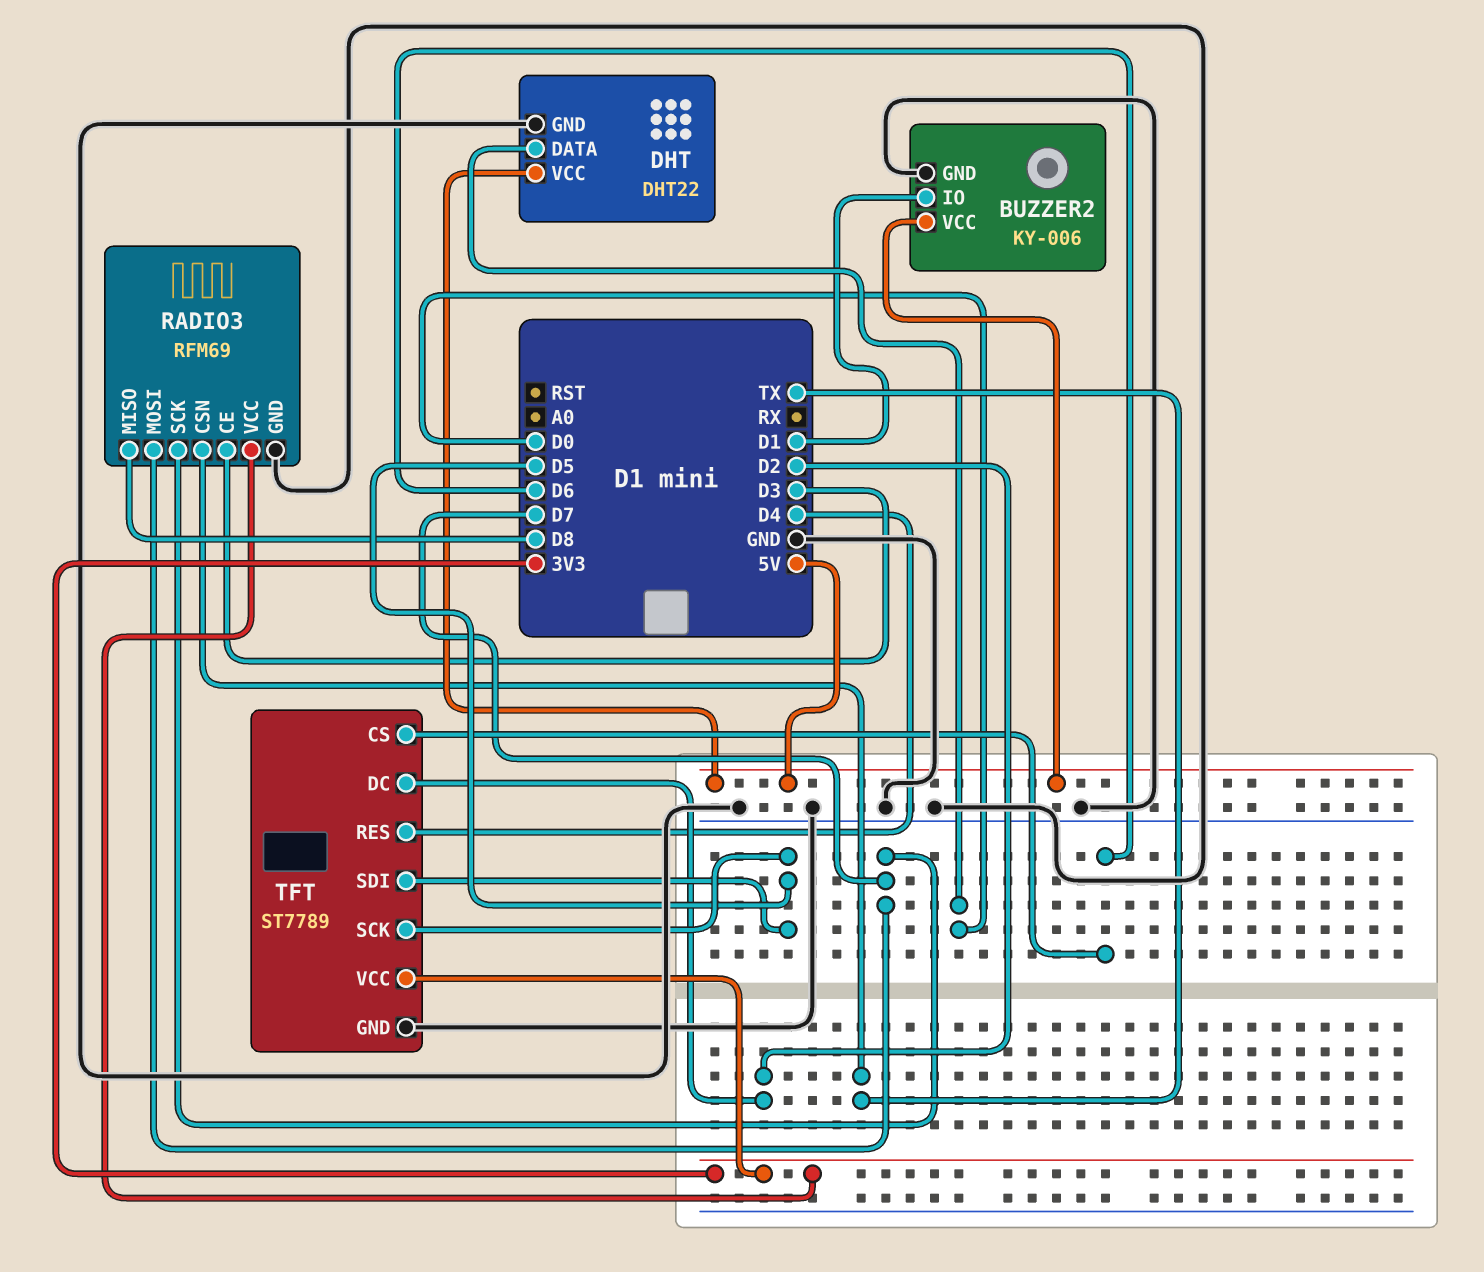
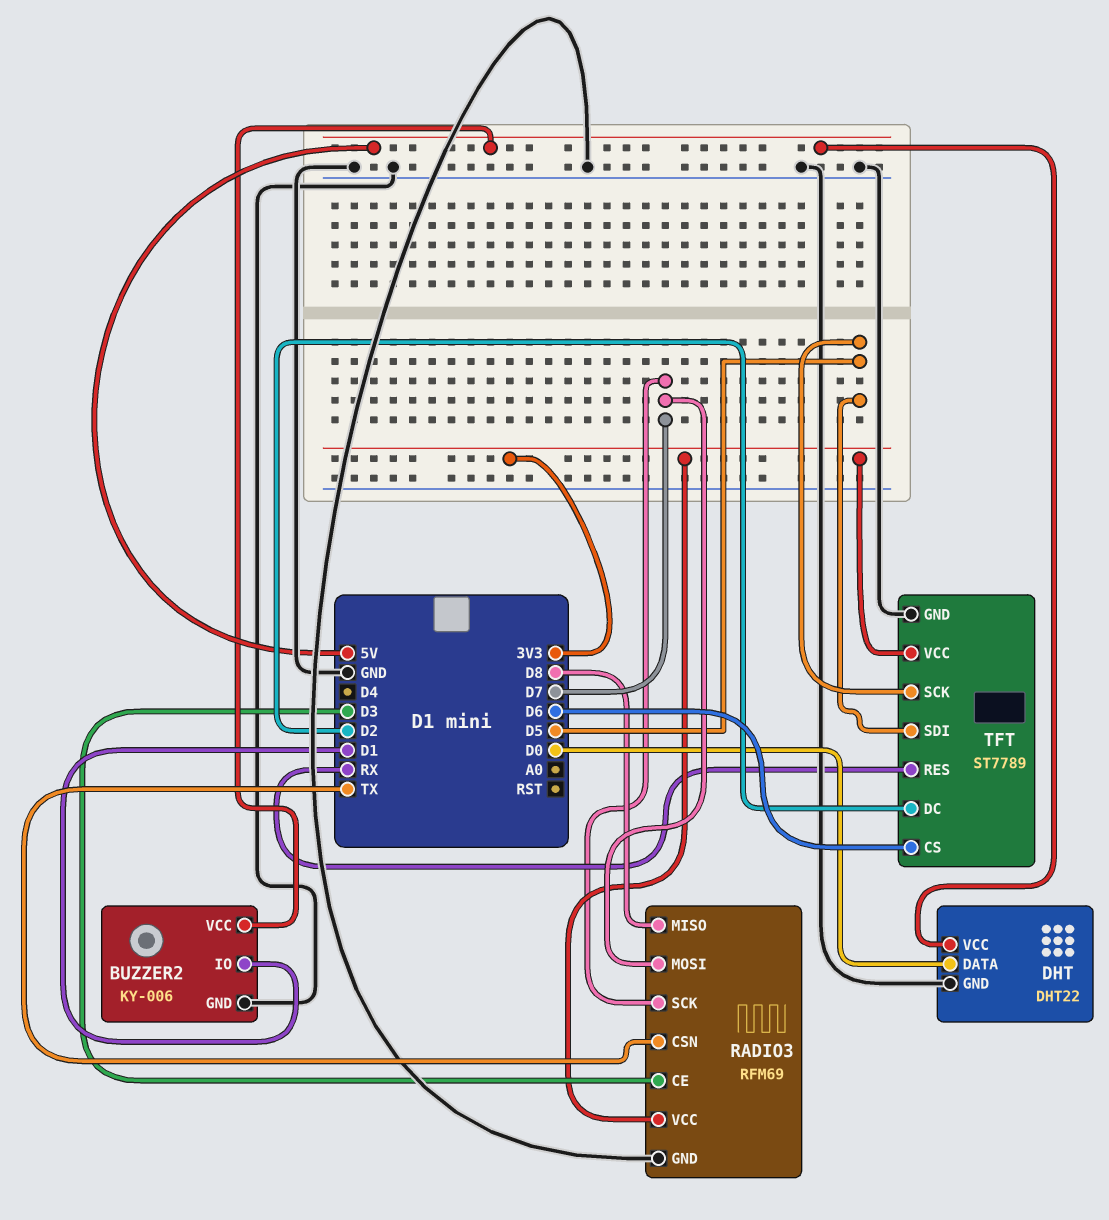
TFT pin RES: D4 -> RX

